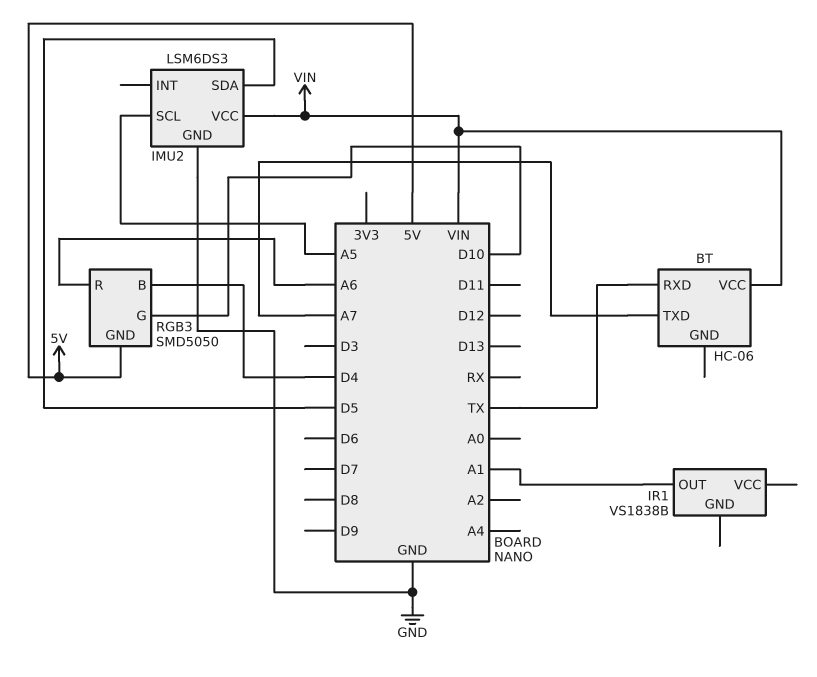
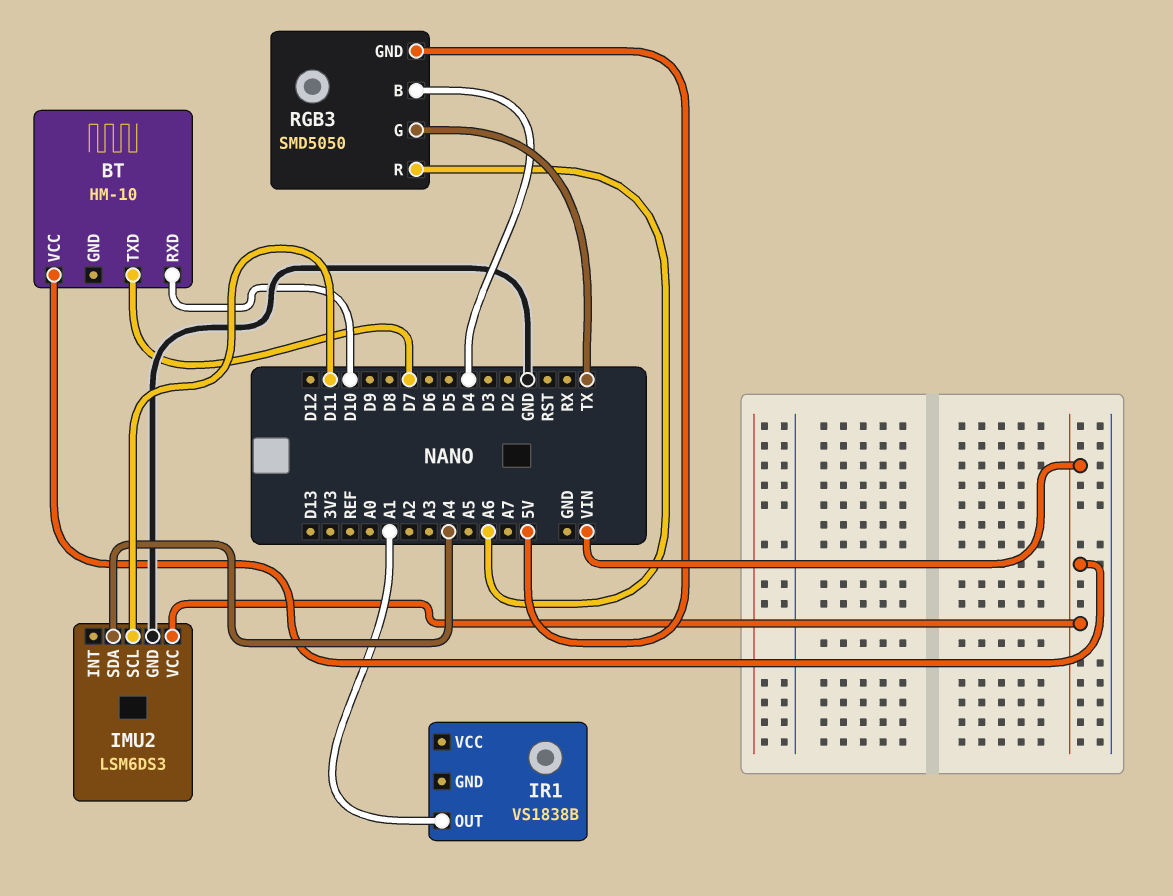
BT: HC-06 -> HM-10
BT pin RXD: TX -> D10
BT pin TXD: A7 -> D7
IMU2 pin SCL: A5 -> D11
IMU2 pin SDA: D5 -> A4
RGB3 pin G: D10 -> TX

